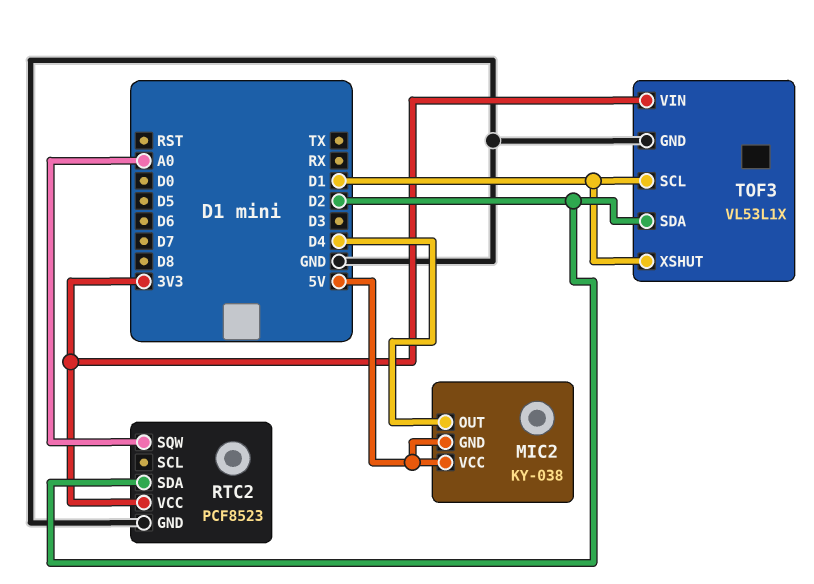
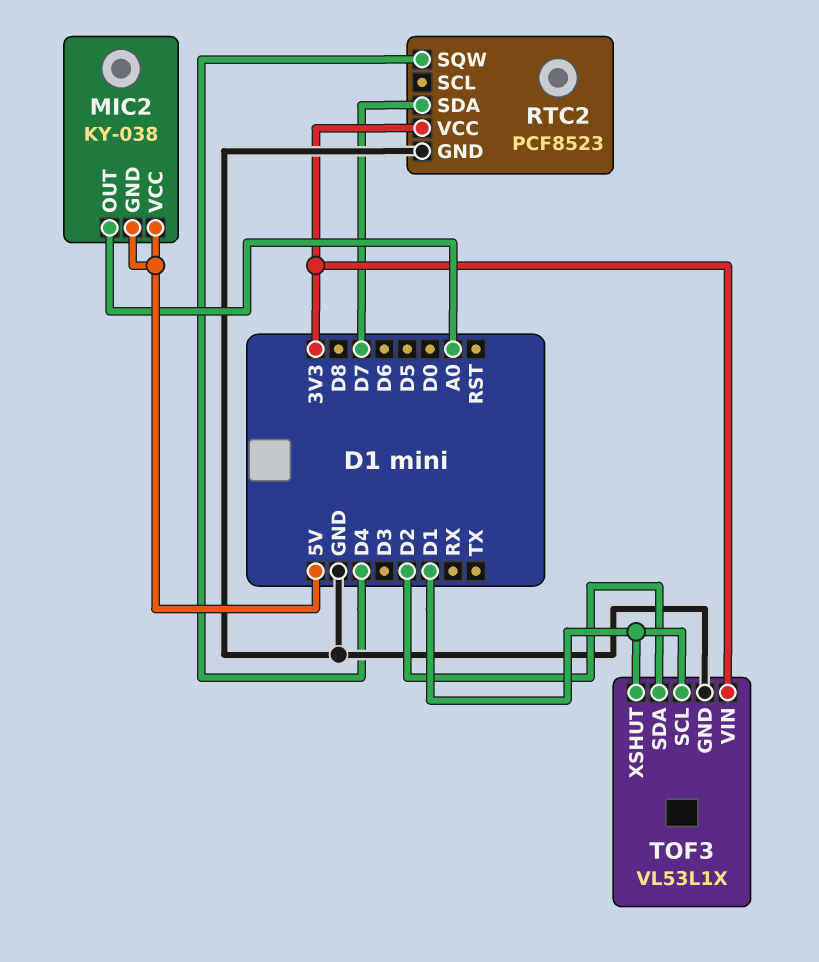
MIC2 pin OUT: D4 -> A0
RTC2 pin SDA: D2 -> D7
RTC2 pin SQW: A0 -> D4

